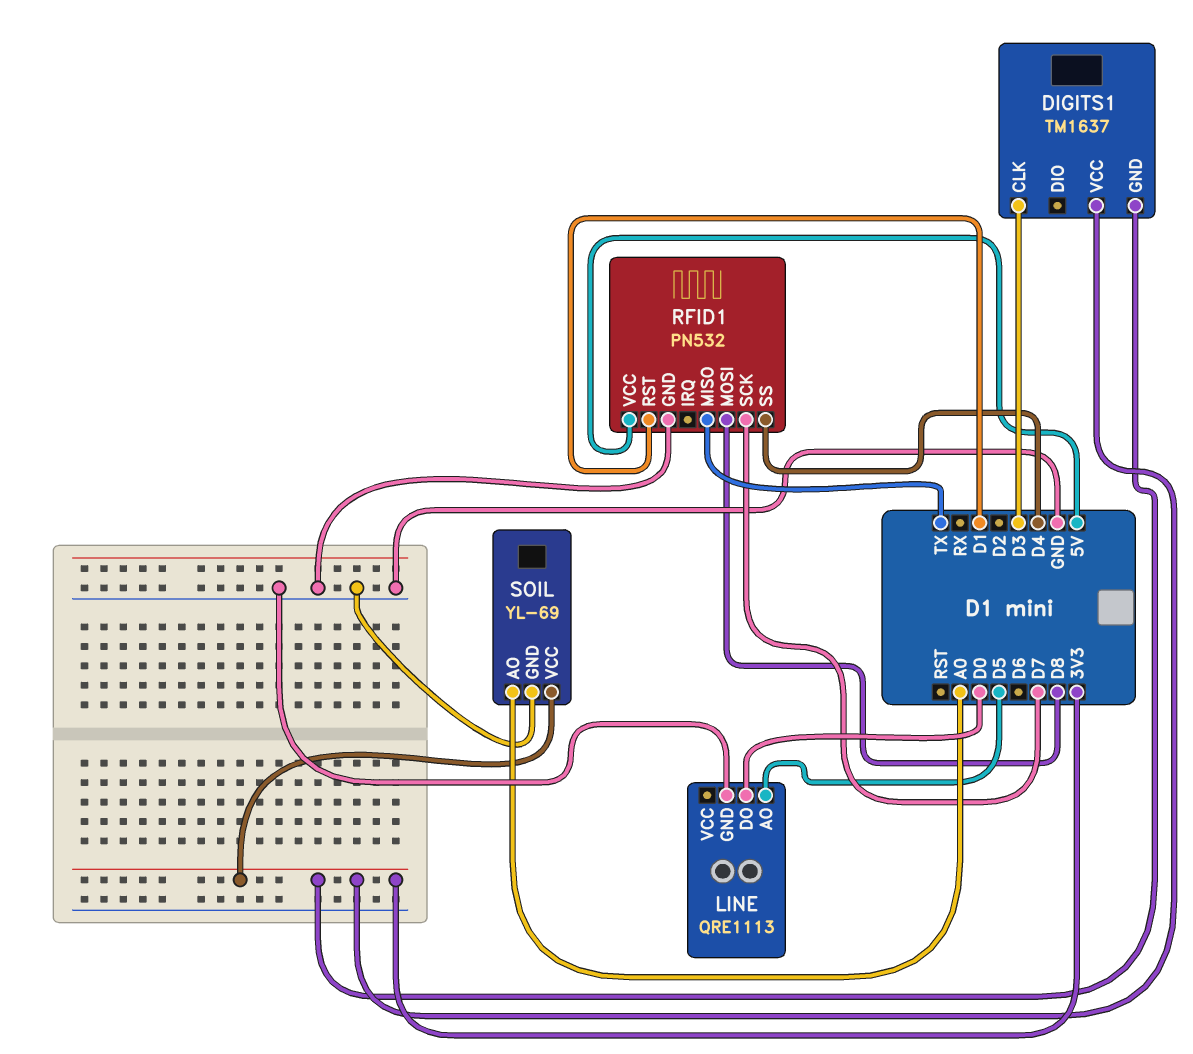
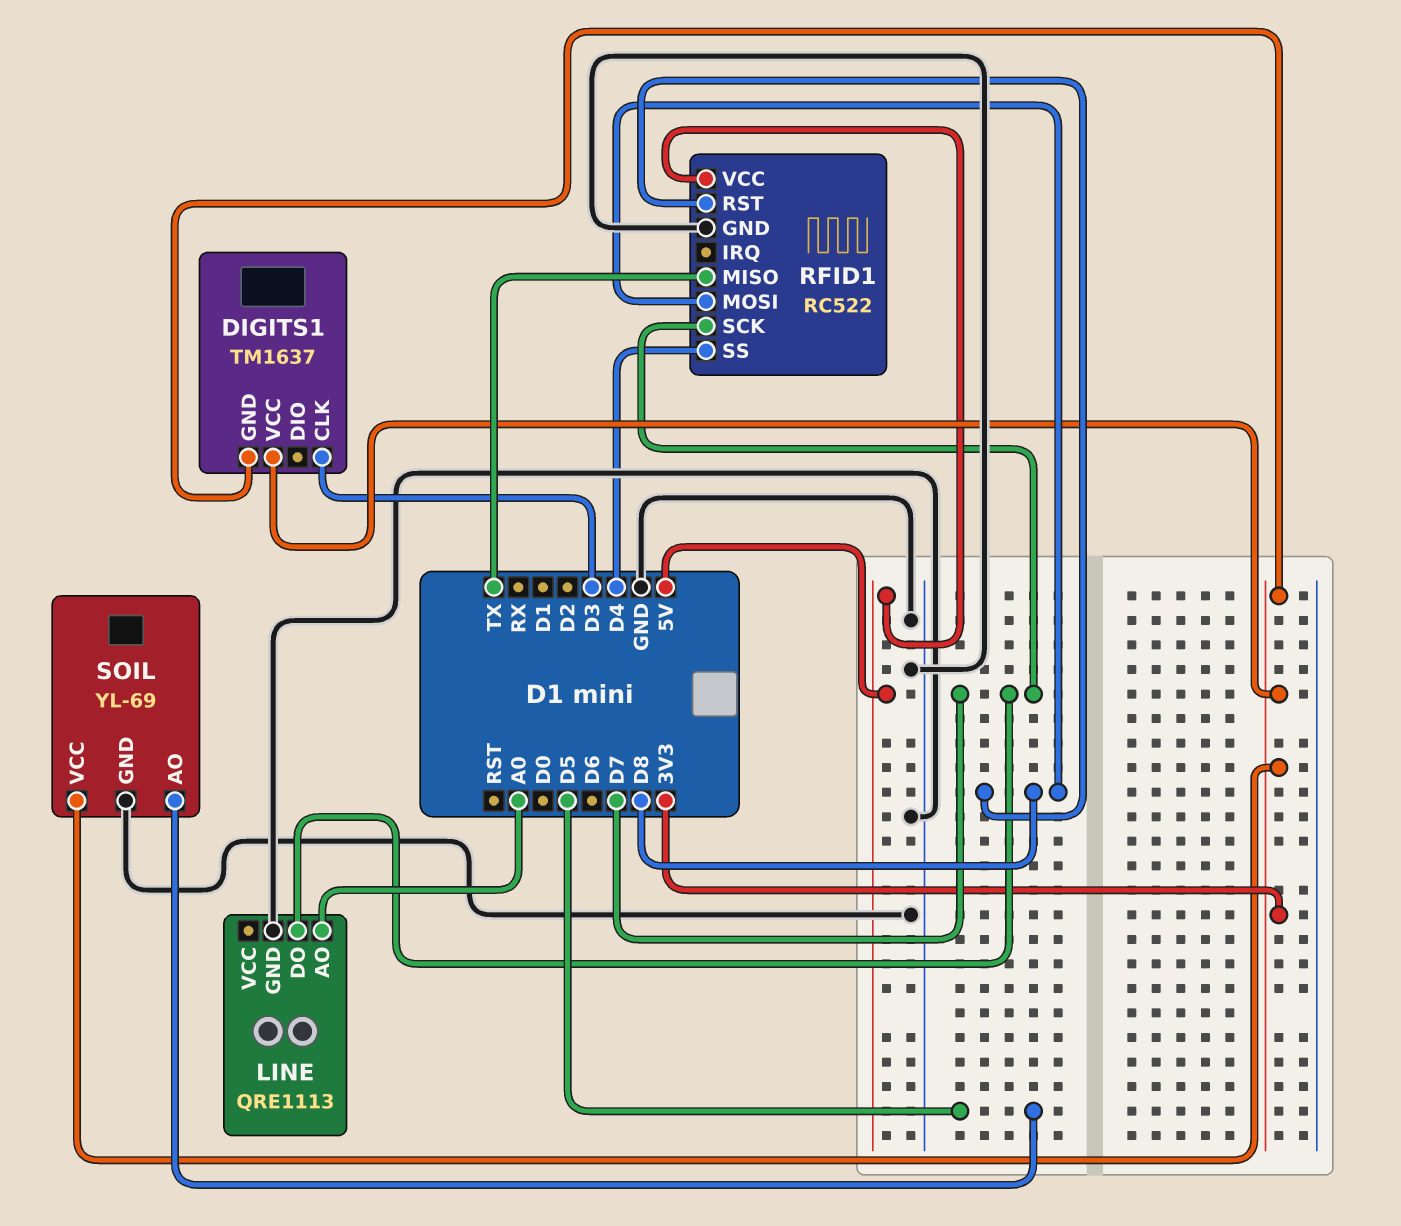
LINE pin AO: D5 -> A0
LINE pin DO: D0 -> D7
RFID1: PN532 -> RC522
RFID1 pin RST: D1 -> D8
SOIL pin AO: A0 -> D5

